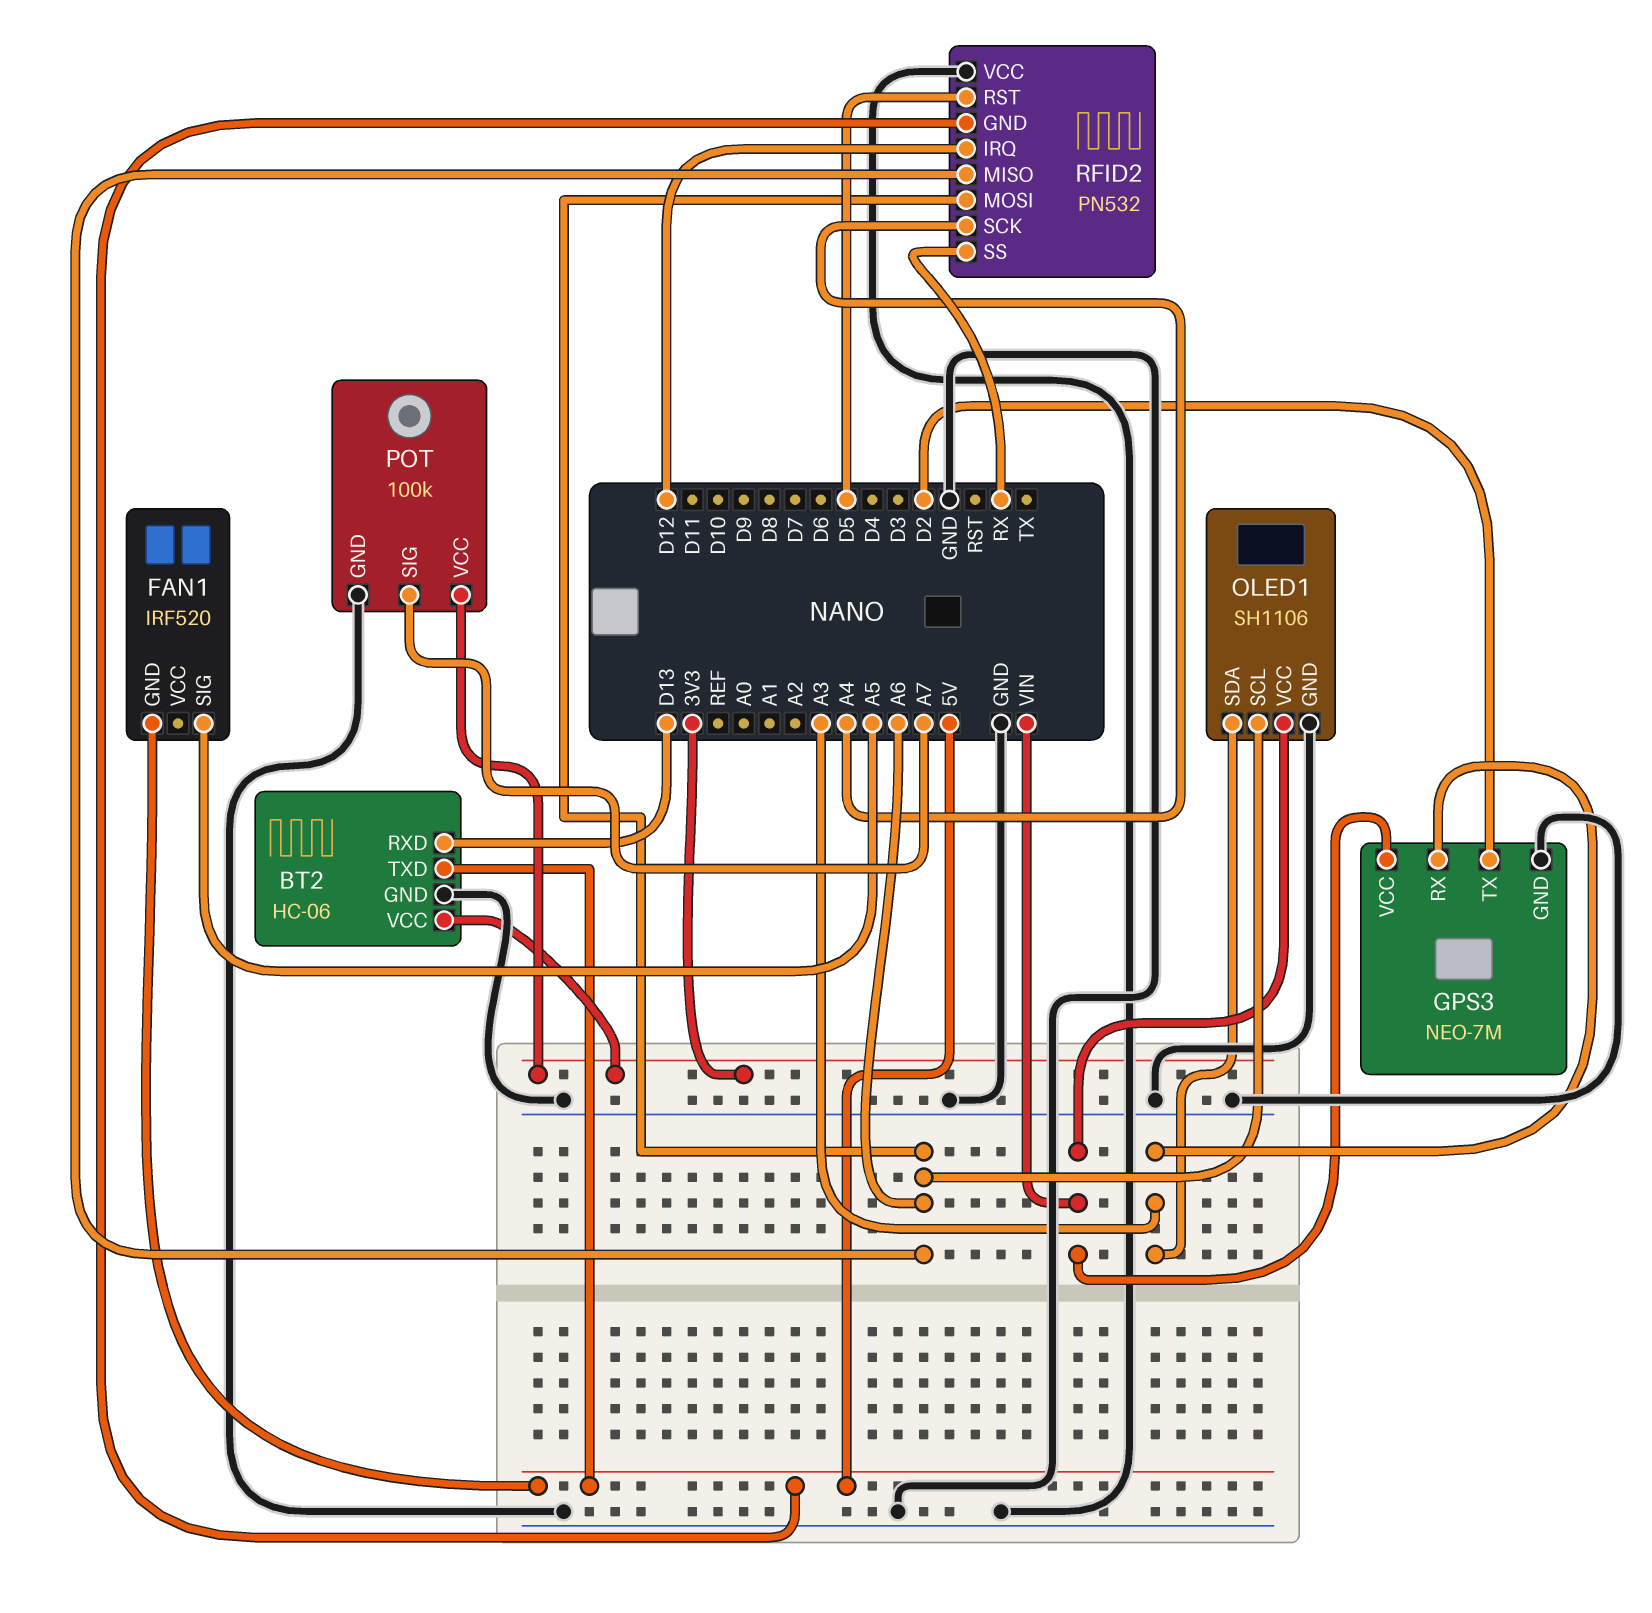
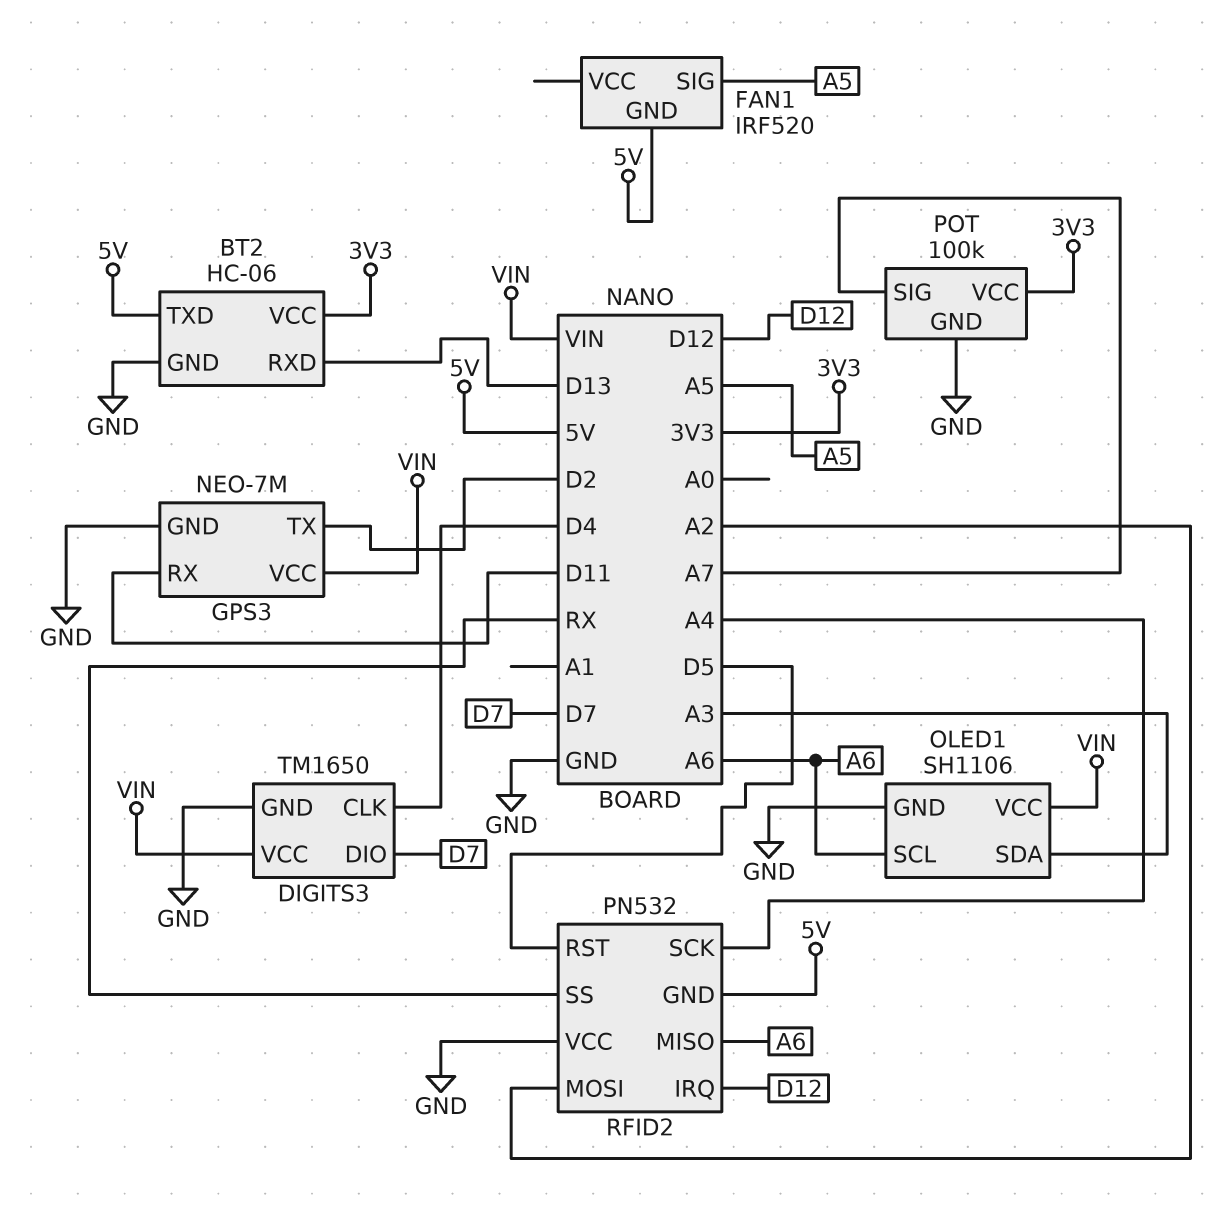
DIGITS3: none -> TM1650
DIGITS3 pin CLK: none -> D4
DIGITS3 pin DIO: none -> D7
DIGITS3 pin GND: none -> GND
DIGITS3 pin VCC: none -> VIN
GPS3 pin RX: A3 -> D11
RFID2 pin MOSI: A6 -> A2

